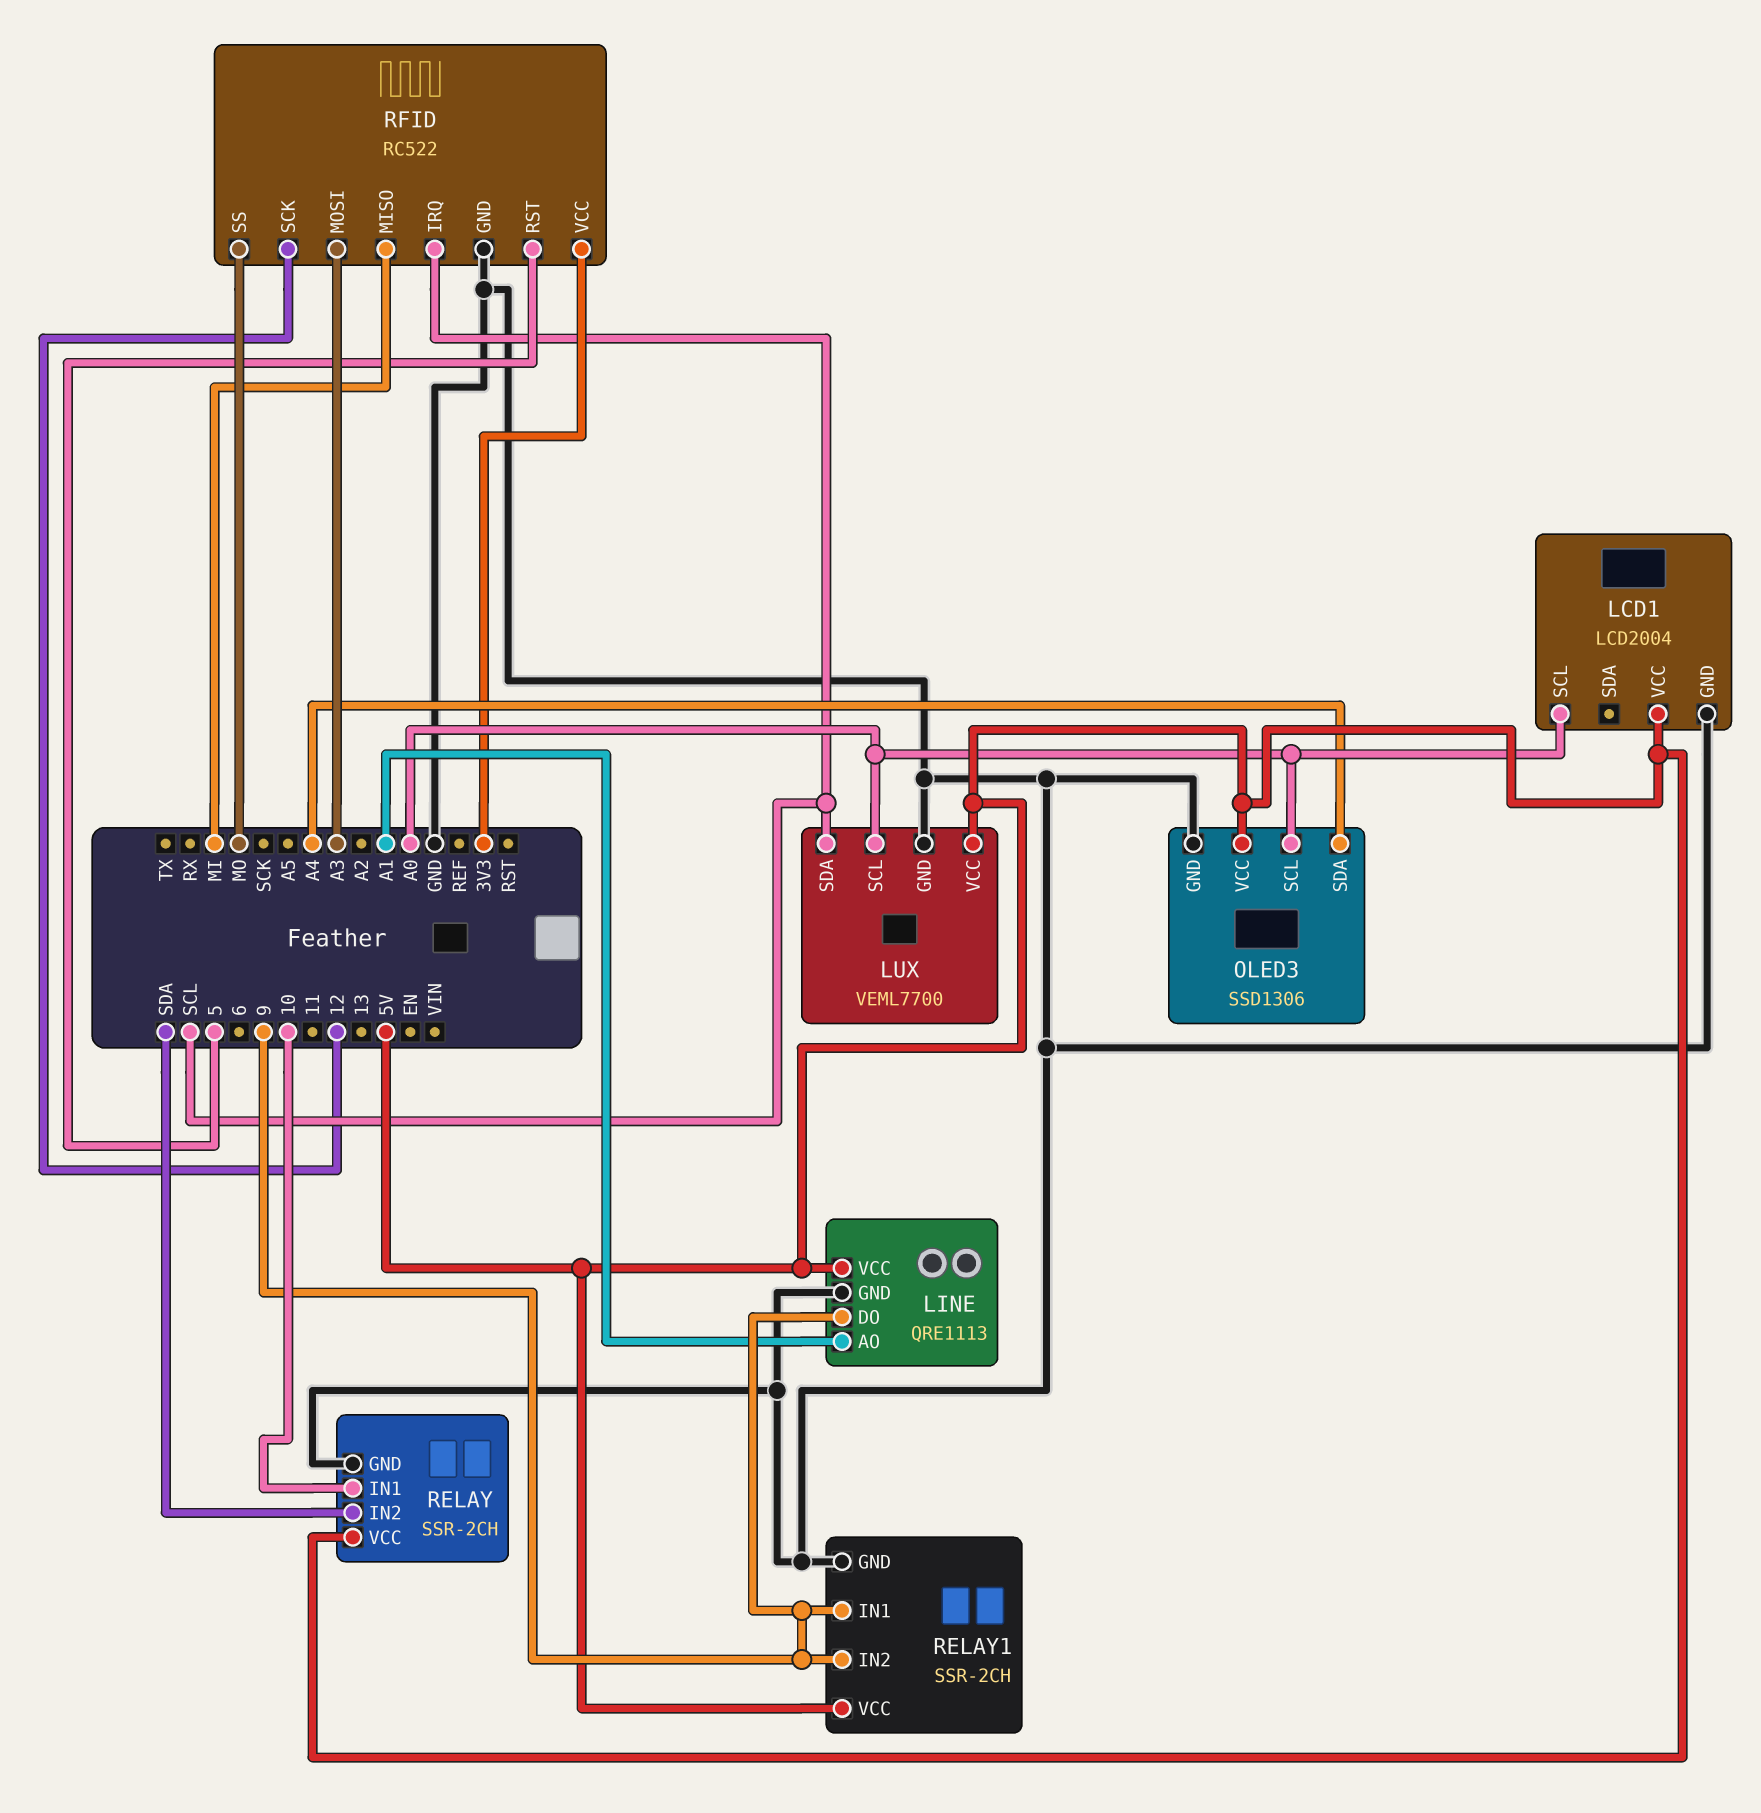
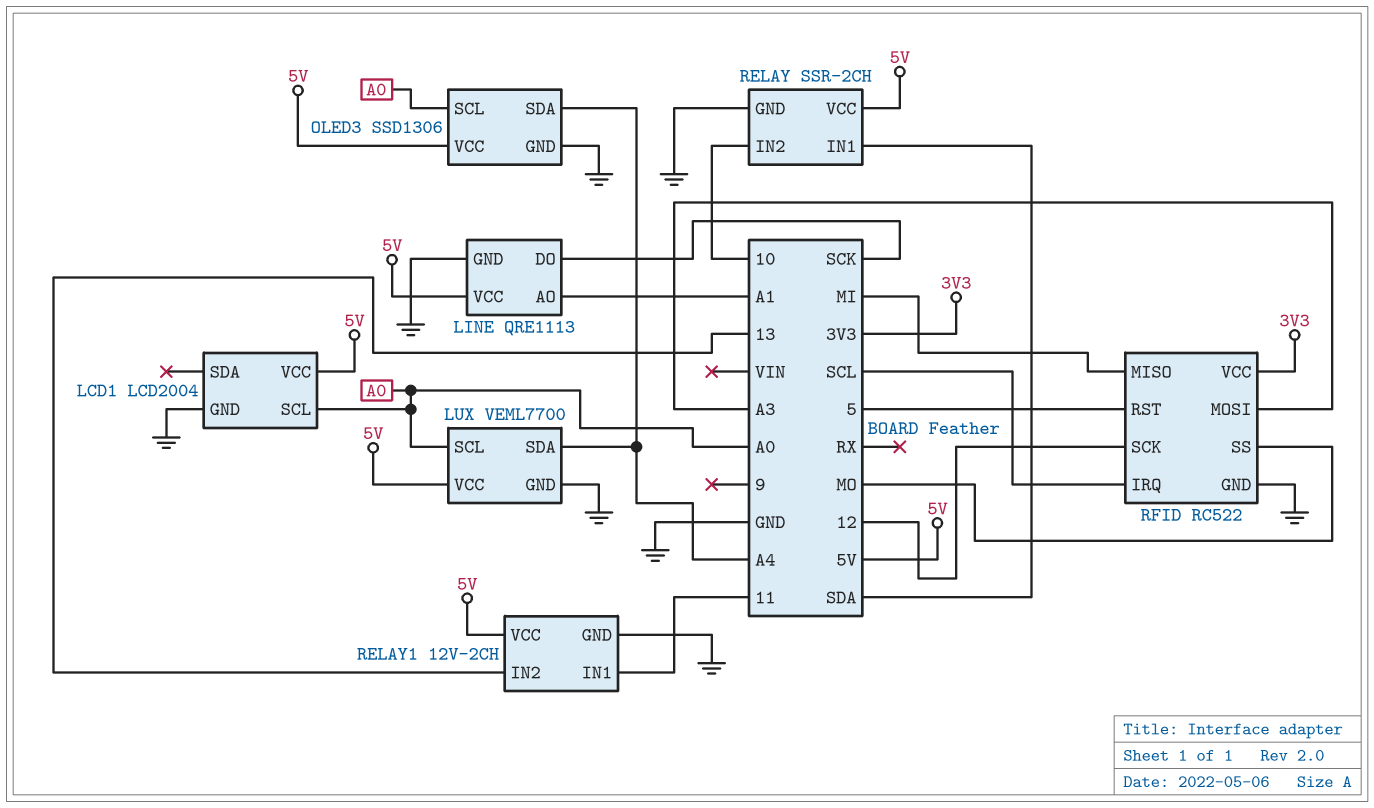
LINE pin DO: 9 -> SCK
LUX pin SDA: SCL -> A4
RELAY pin IN1: 10 -> SDA
RELAY pin IN2: SDA -> 10
RELAY1: SSR-2CH -> 12V-2CH
RELAY1 pin IN1: 9 -> 11
RELAY1 pin IN2: 9 -> 13

